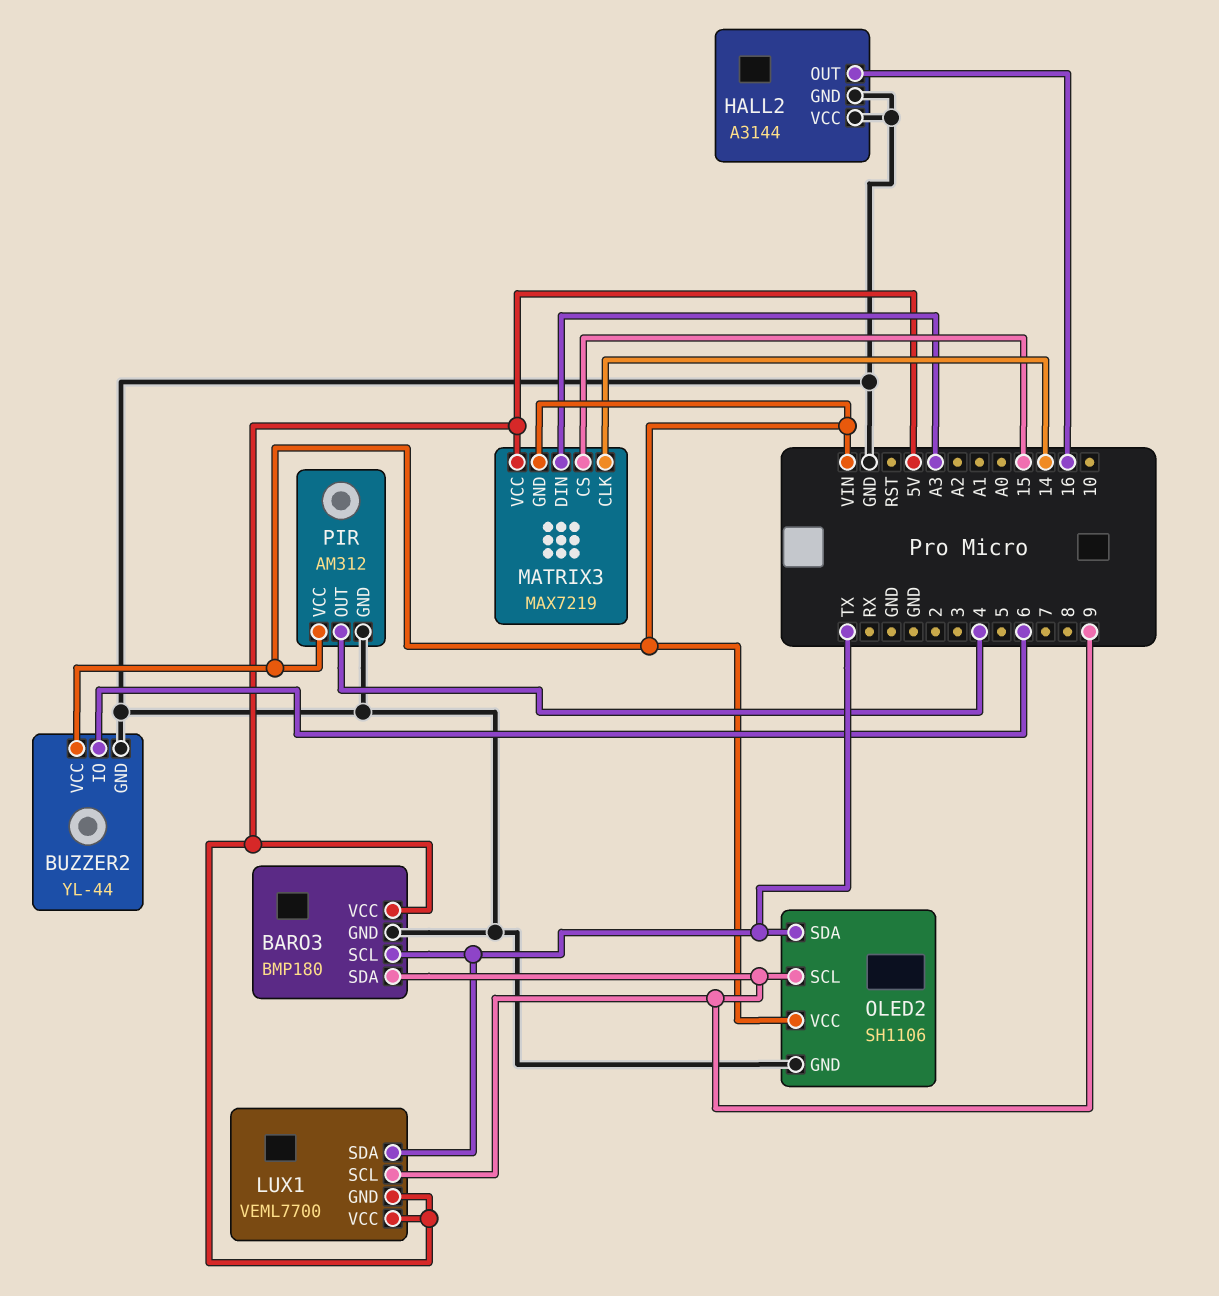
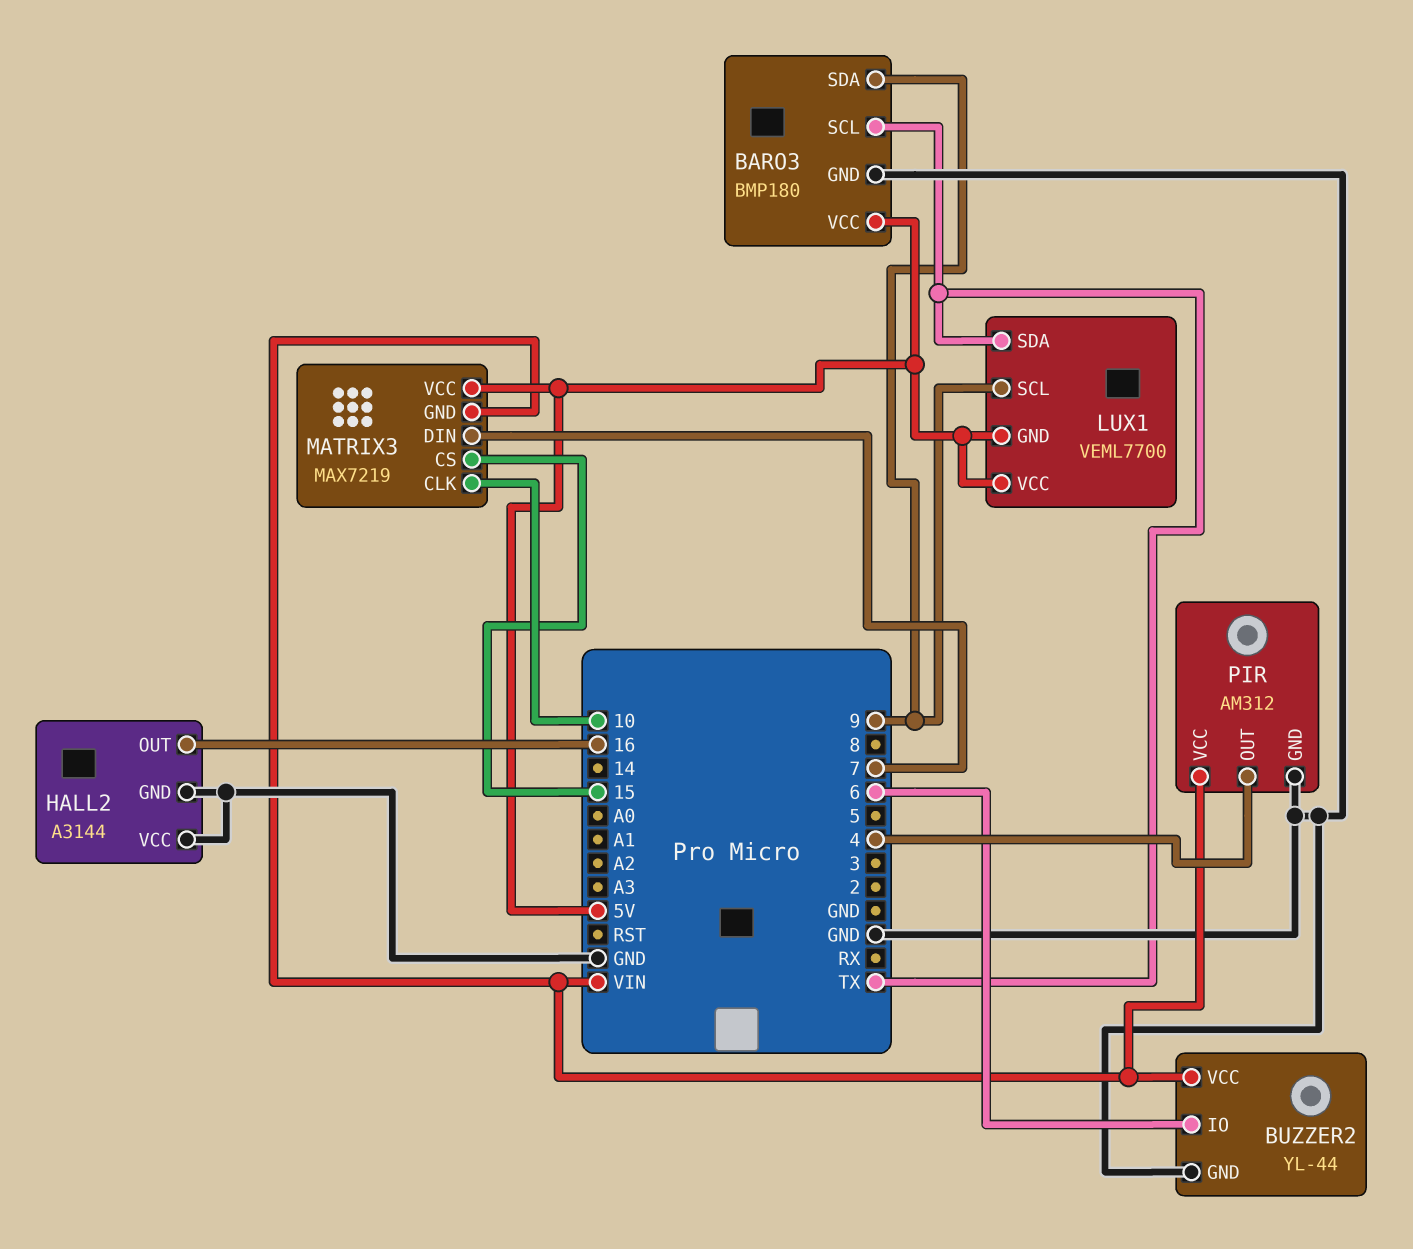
MATRIX3 pin CLK: 14 -> 10
MATRIX3 pin DIN: A3 -> 7
OLED2: SH1106 -> none
OLED2 pin GND: GND -> none
OLED2 pin SCL: 9 -> none
OLED2 pin SDA: TX -> none
OLED2 pin VCC: VIN -> none

